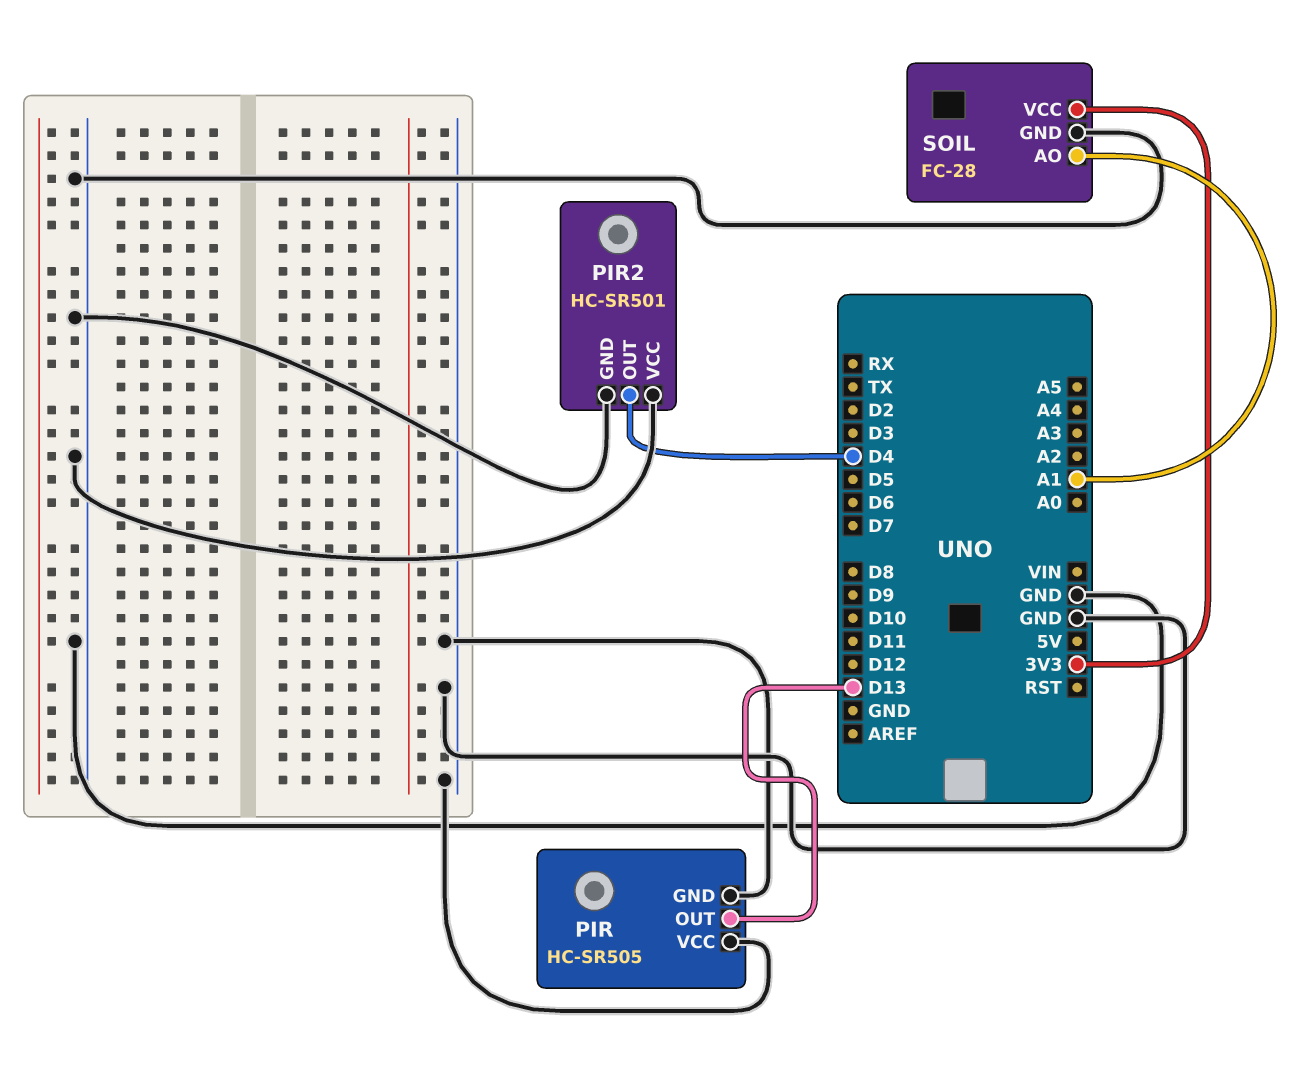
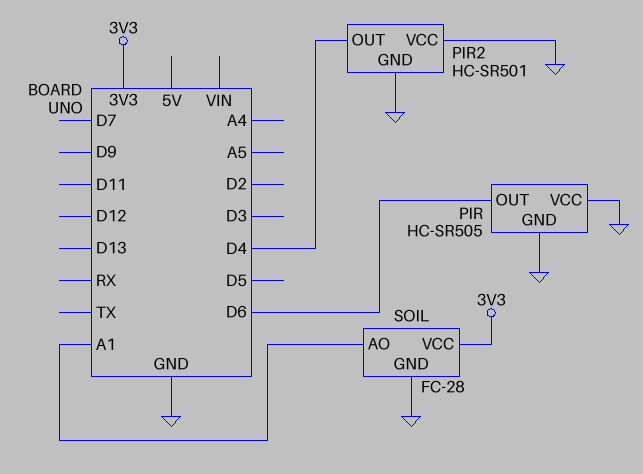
PIR pin OUT: D13 -> D6

